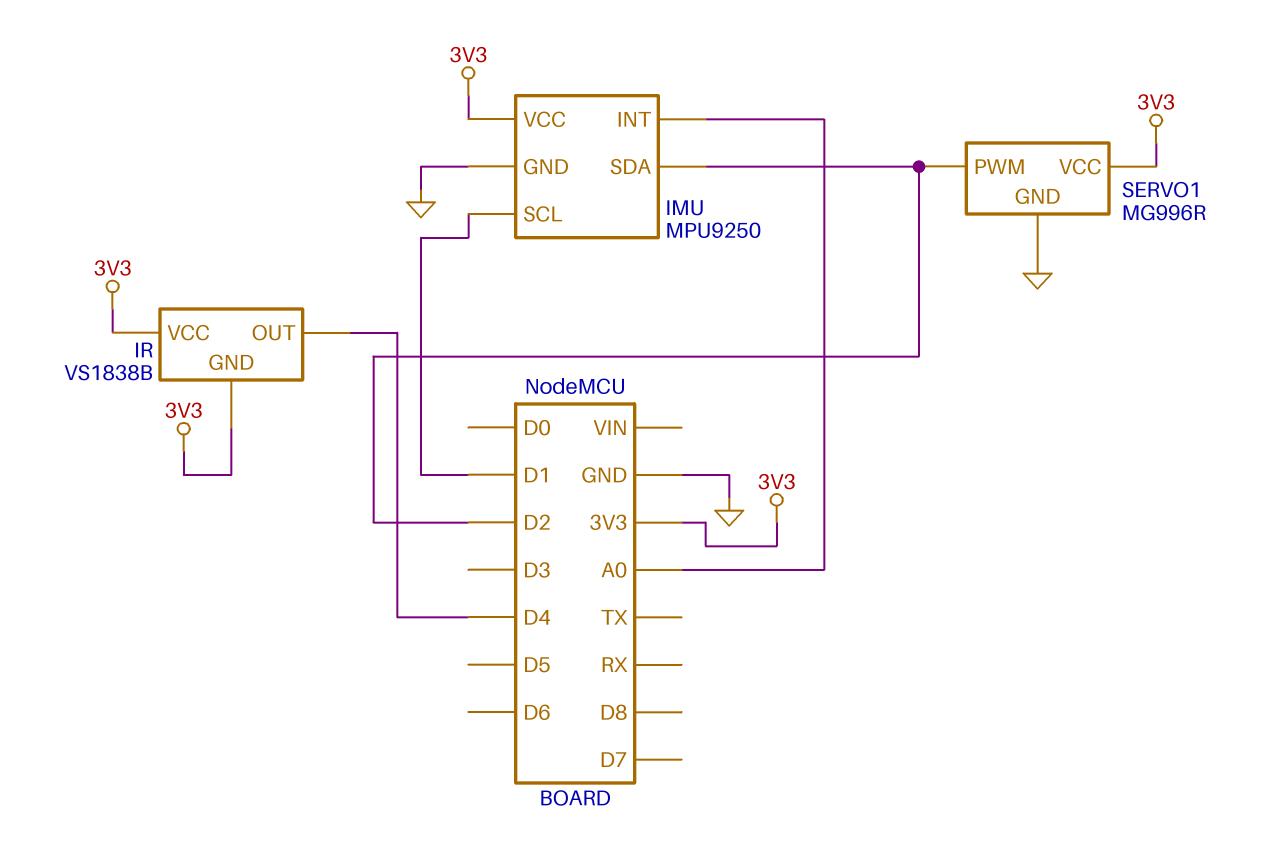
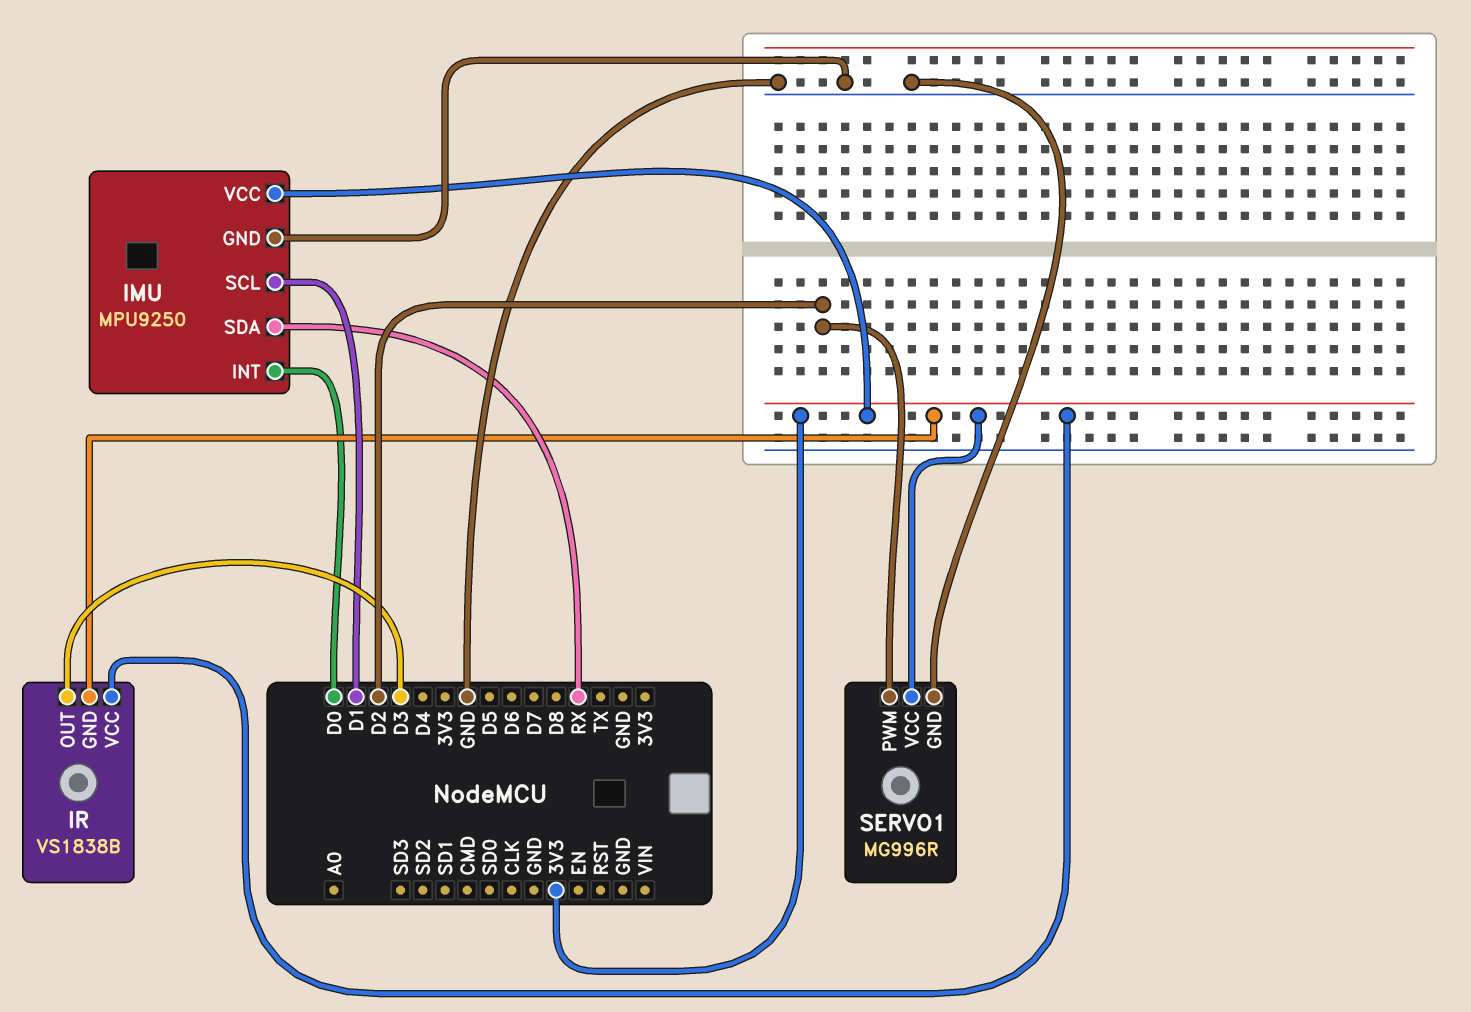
IMU pin INT: A0 -> D0
IMU pin SDA: D2 -> RX
IR pin OUT: D4 -> D3

